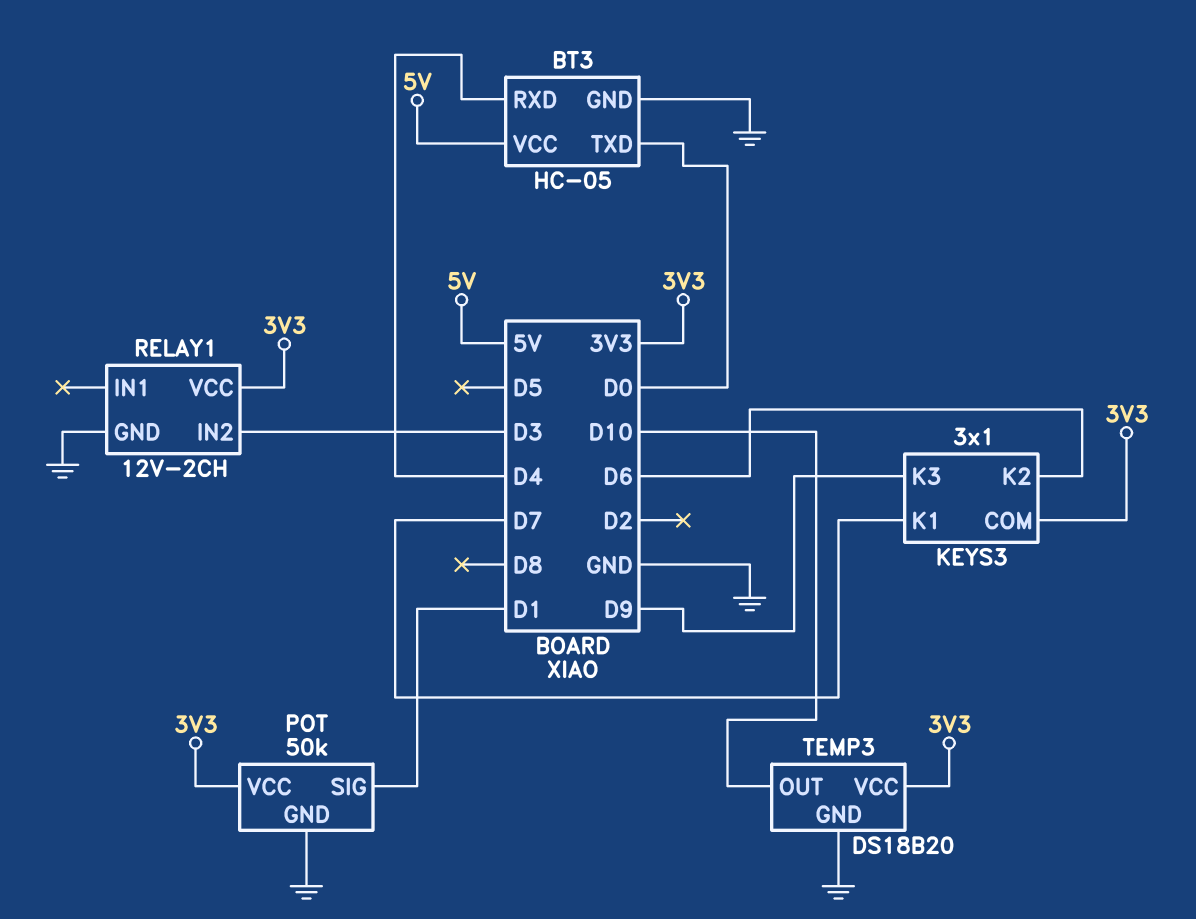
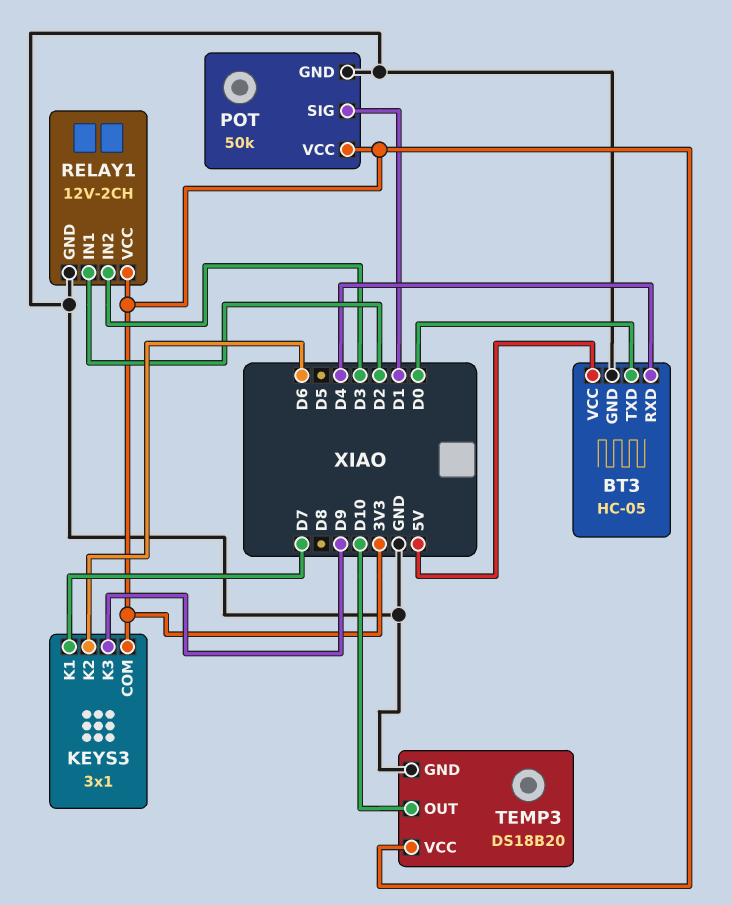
RELAY1 pin IN1: none -> D2

